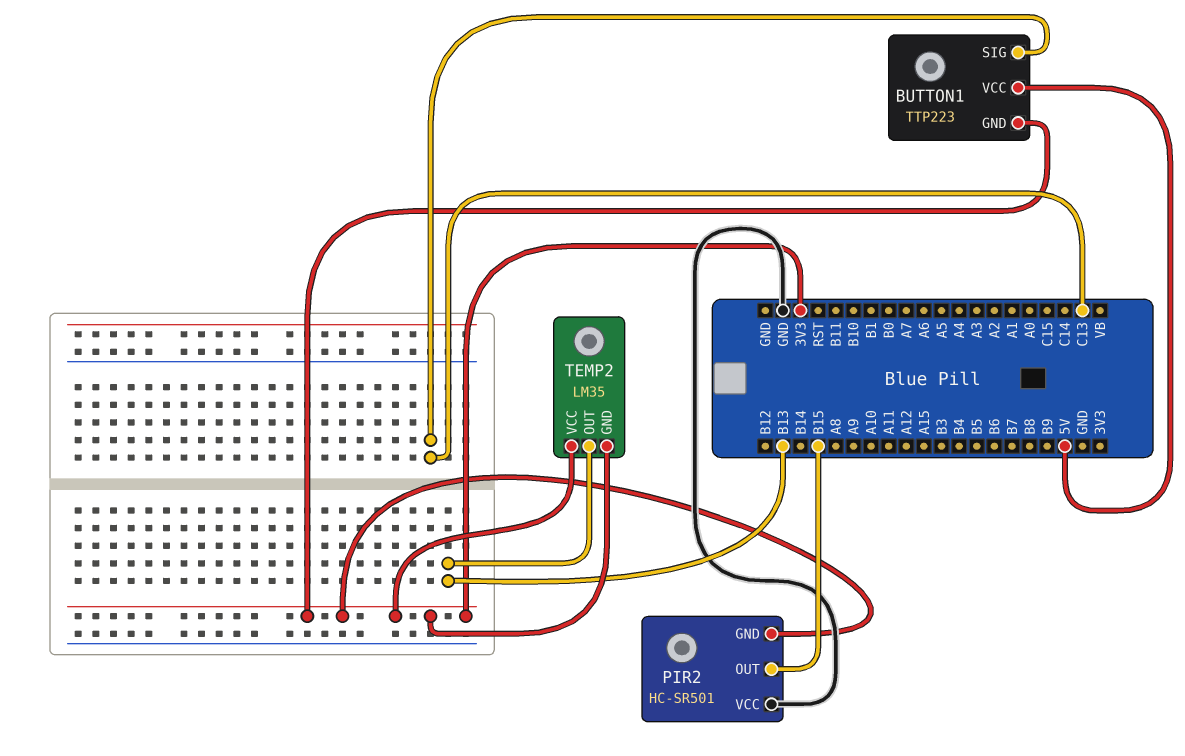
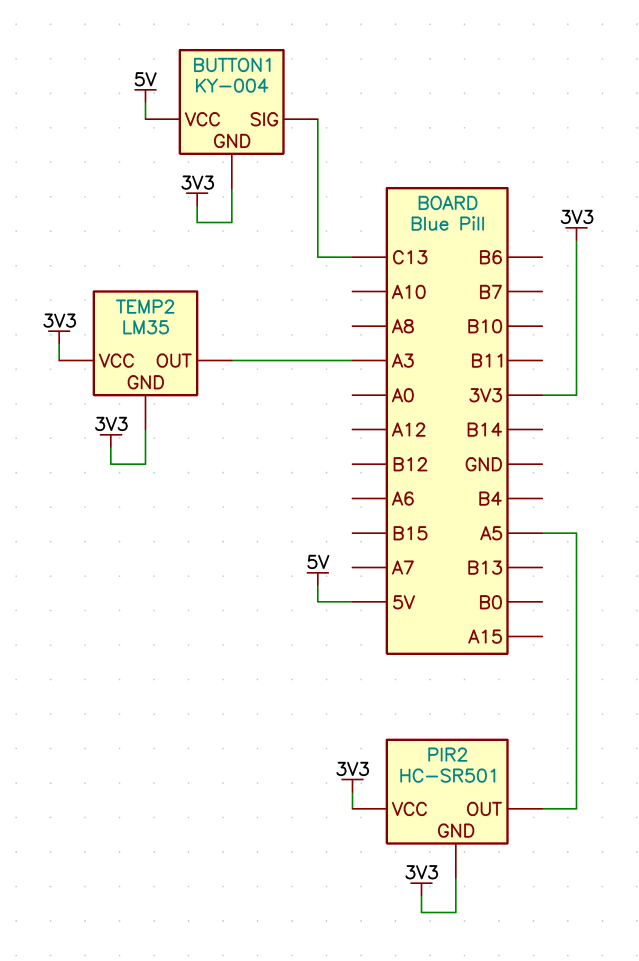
BUTTON1: TTP223 -> KY-004
PIR2 pin OUT: B15 -> A5
PIR2 pin VCC: GND -> 3V3
TEMP2 pin OUT: B13 -> A3

